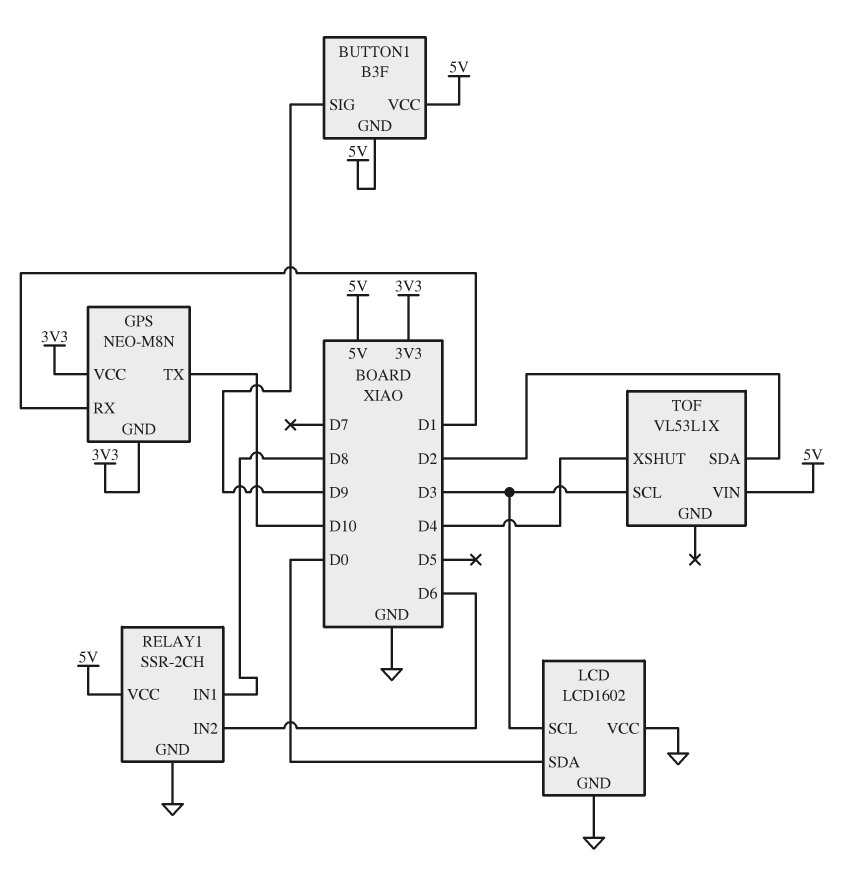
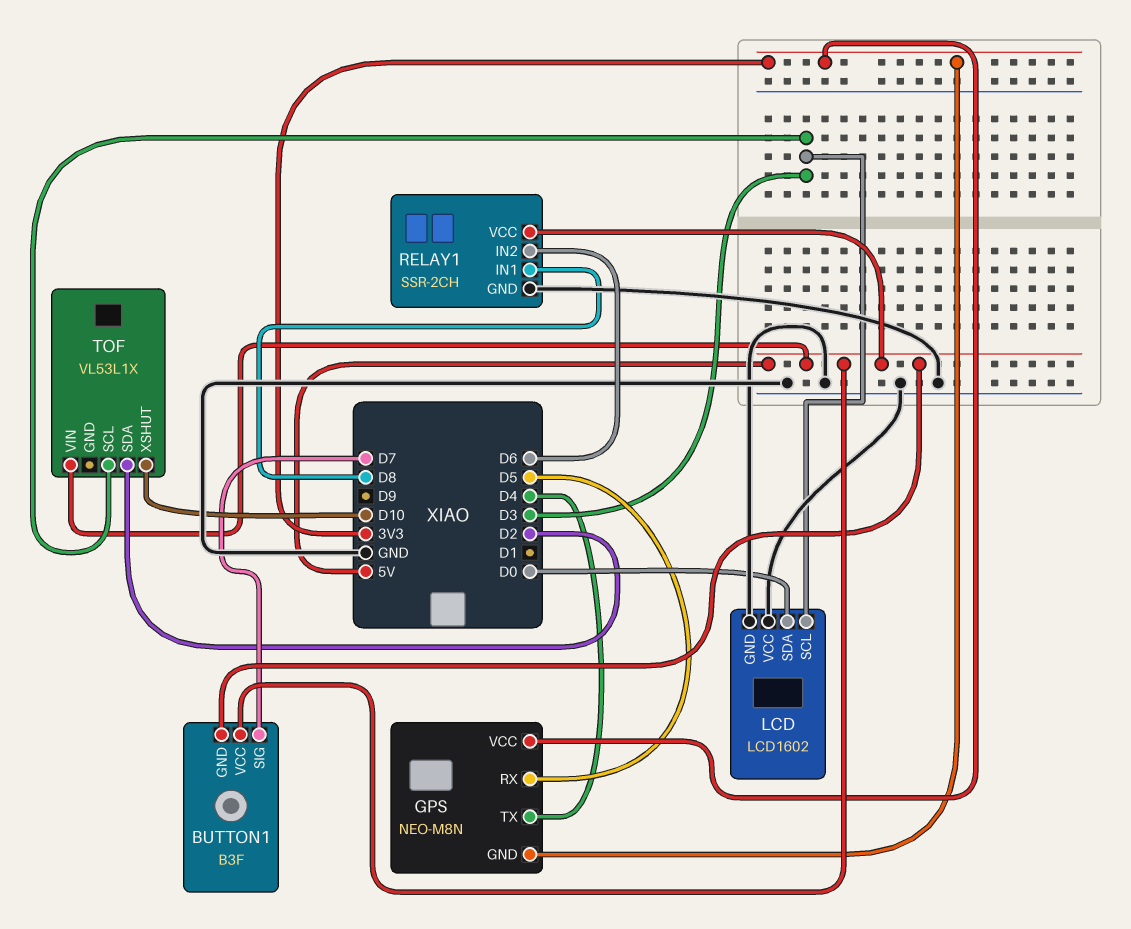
BUTTON1 pin SIG: D9 -> D7
GPS pin RX: D1 -> D5
GPS pin TX: D10 -> D4
TOF pin XSHUT: D4 -> D10

